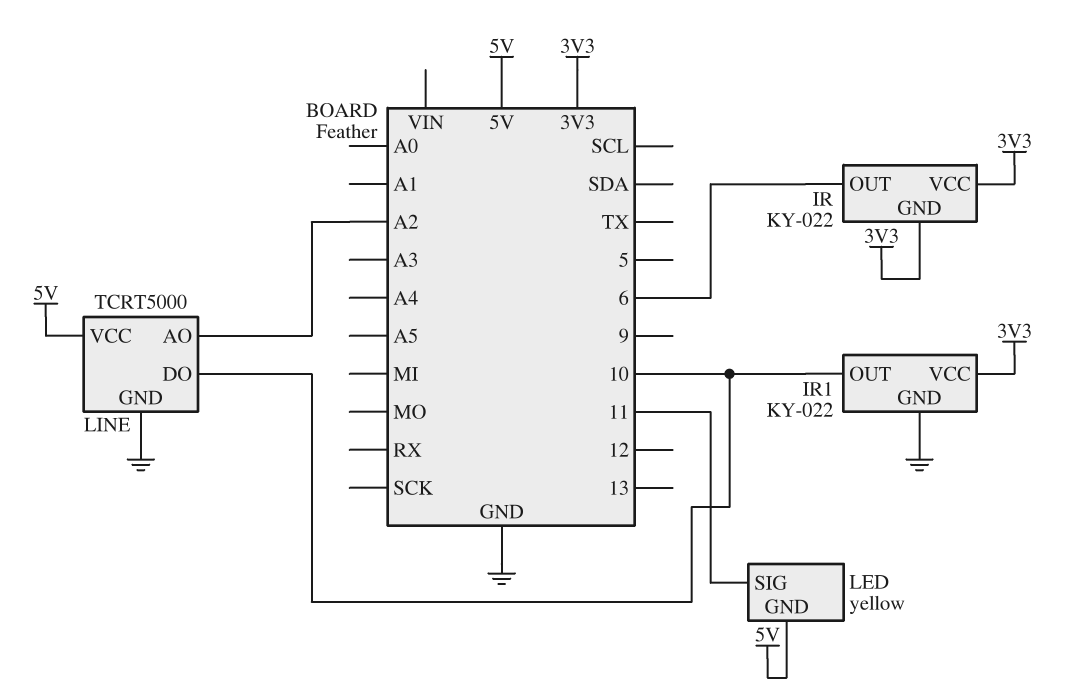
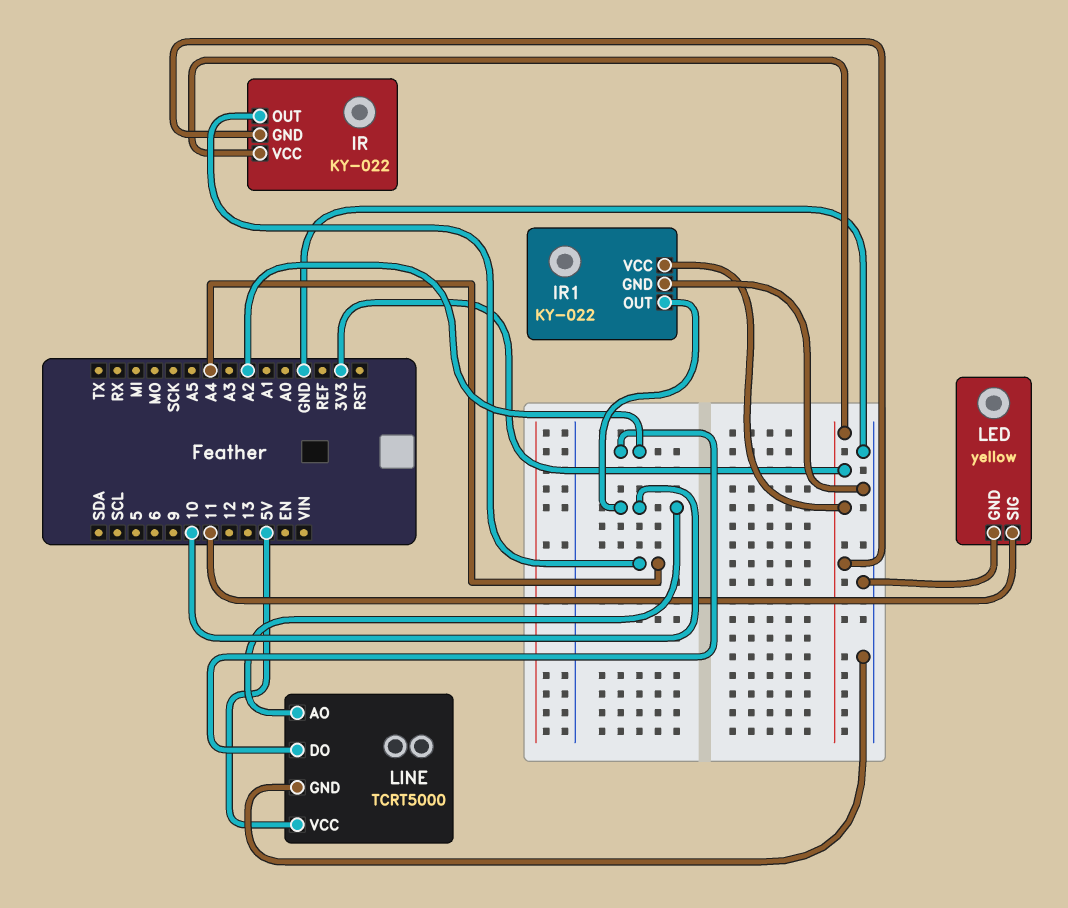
IR pin OUT: 6 -> A4
LED pin GND: 5V -> GND
LINE pin AO: A2 -> 10
LINE pin DO: 10 -> A2

